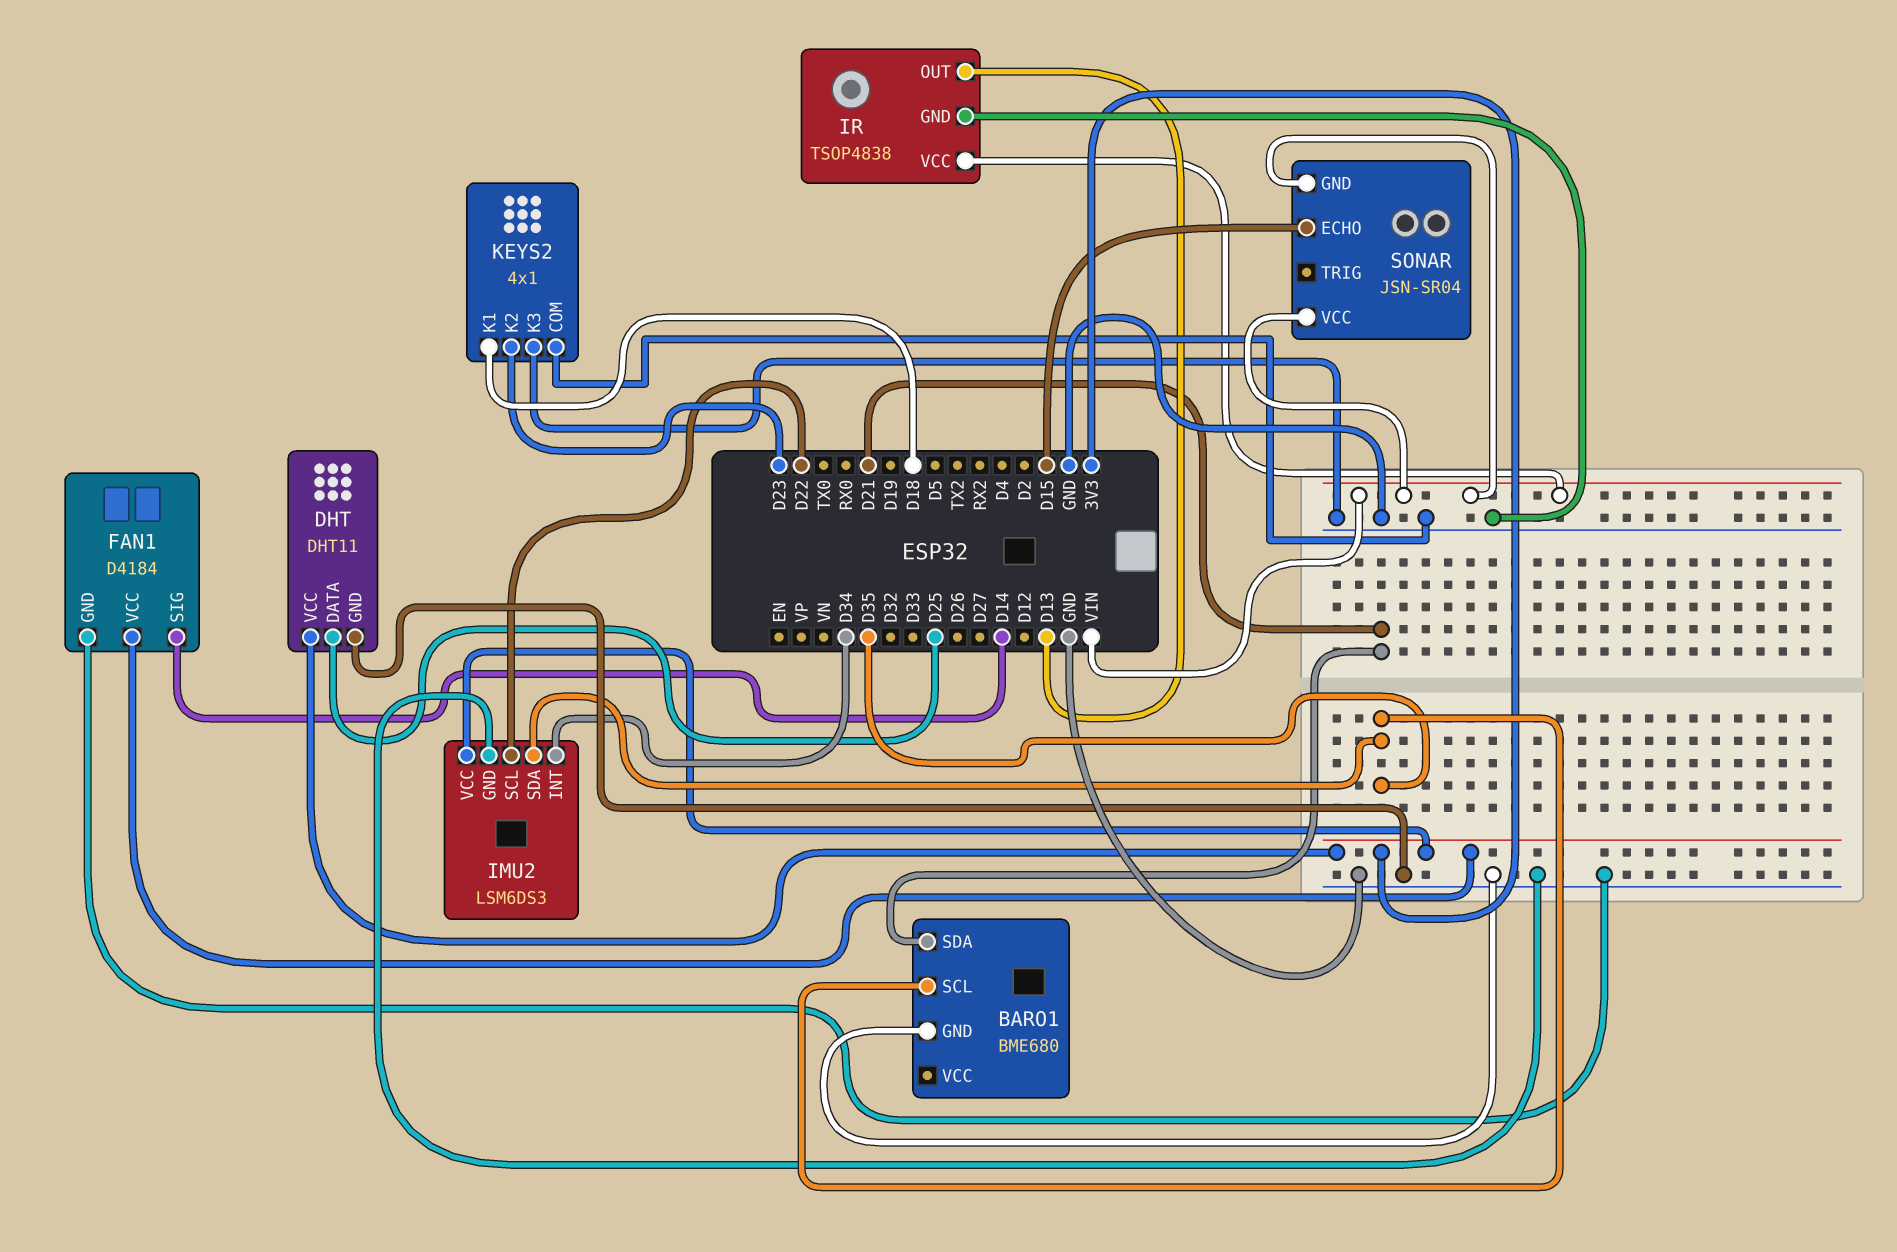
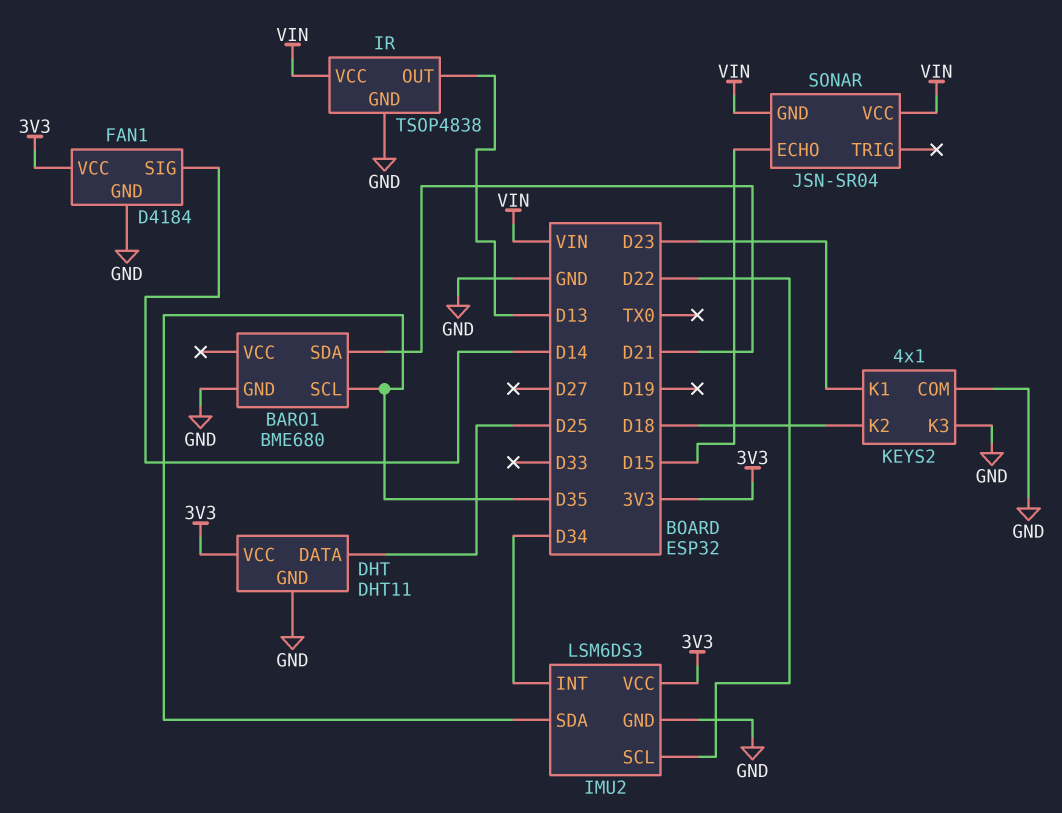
KEYS2 pin K1: D18 -> D23
KEYS2 pin K2: D23 -> D18

